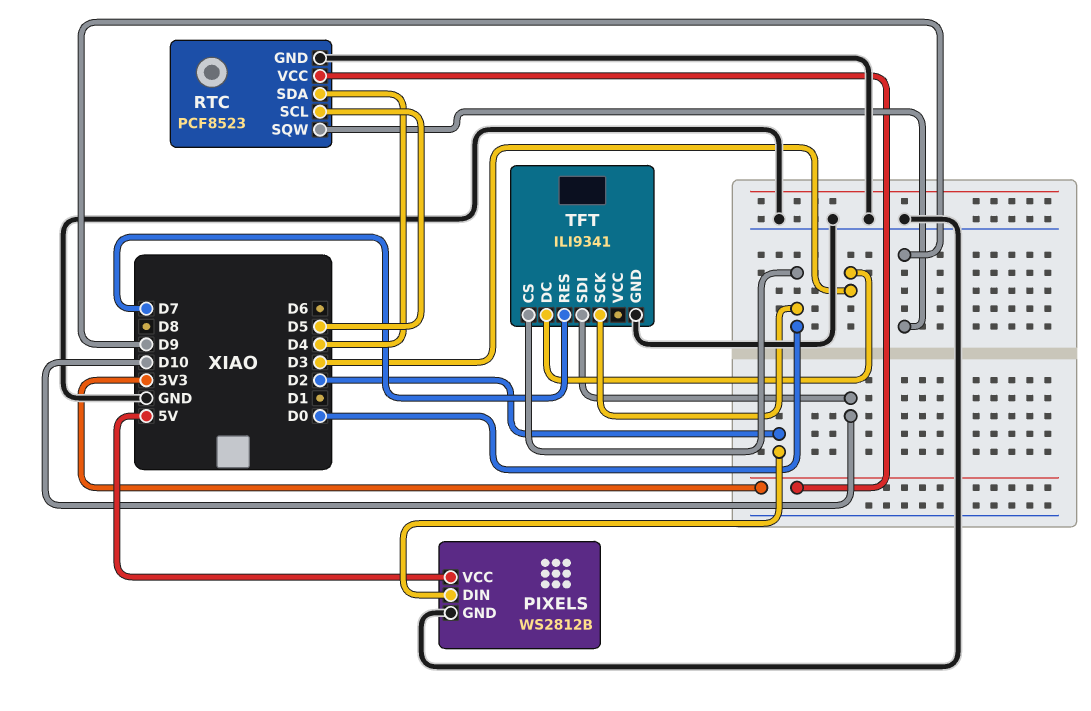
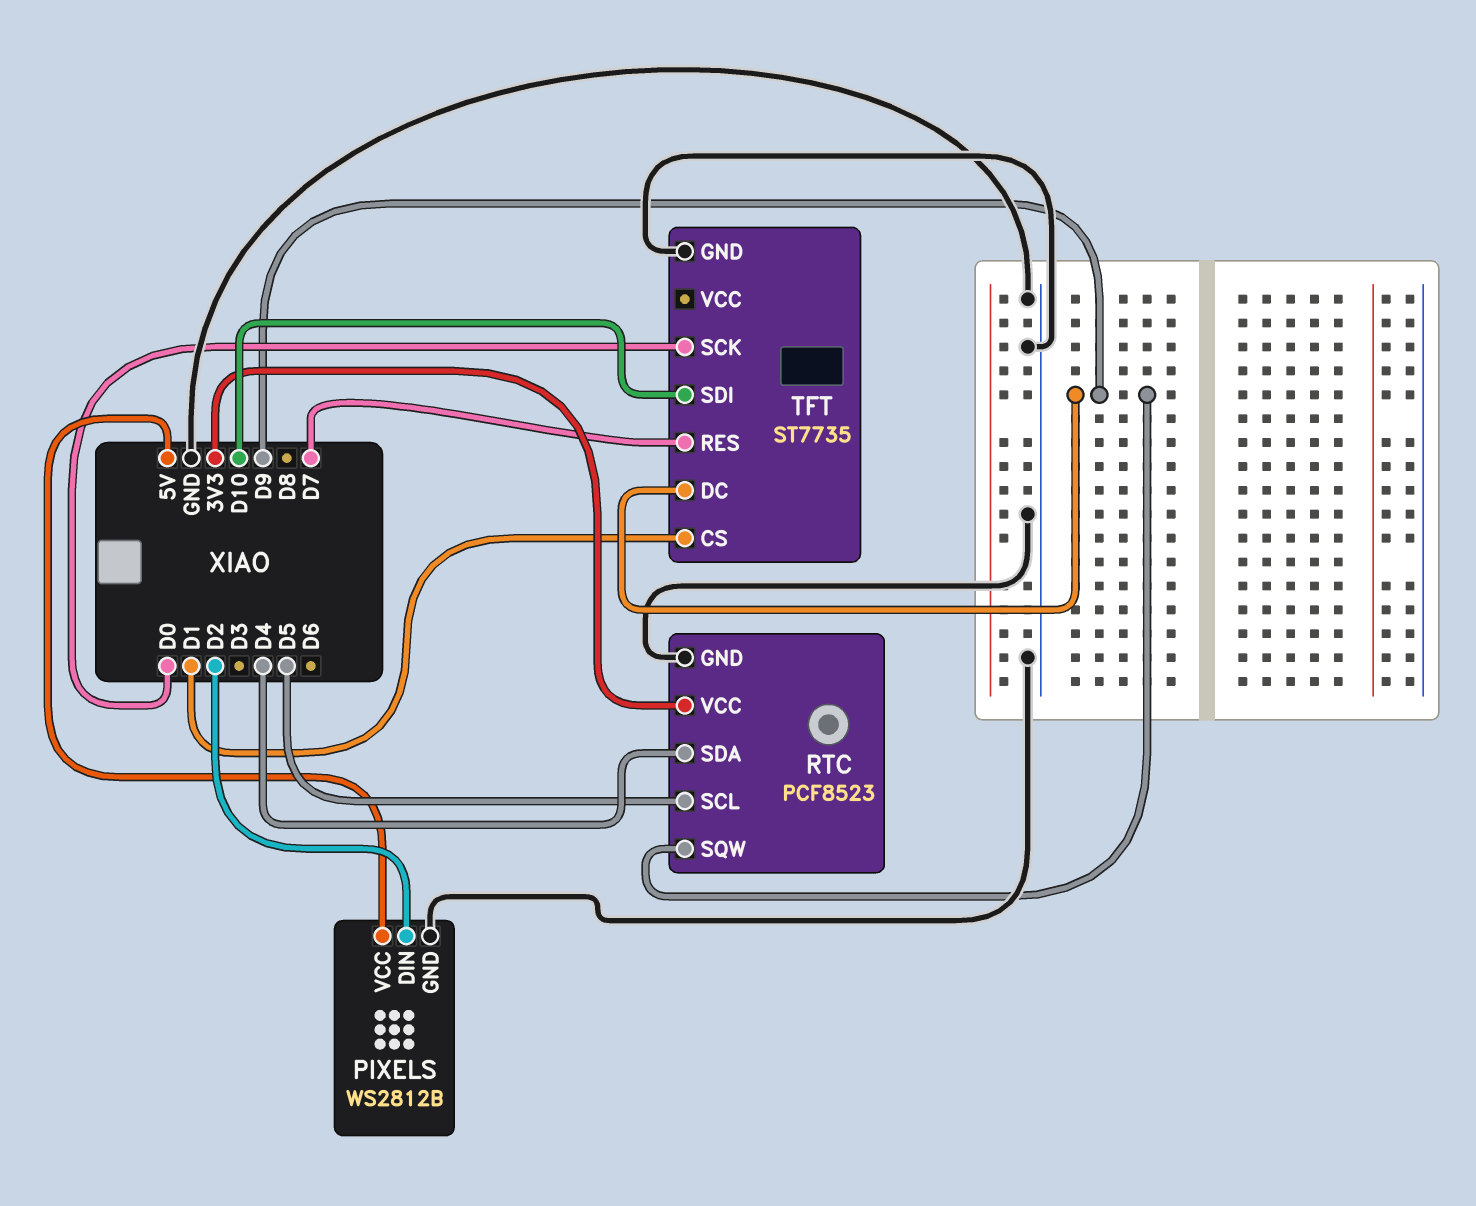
TFT: ILI9341 -> ST7735
TFT pin CS: D0 -> D1
TFT pin DC: D3 -> D9

